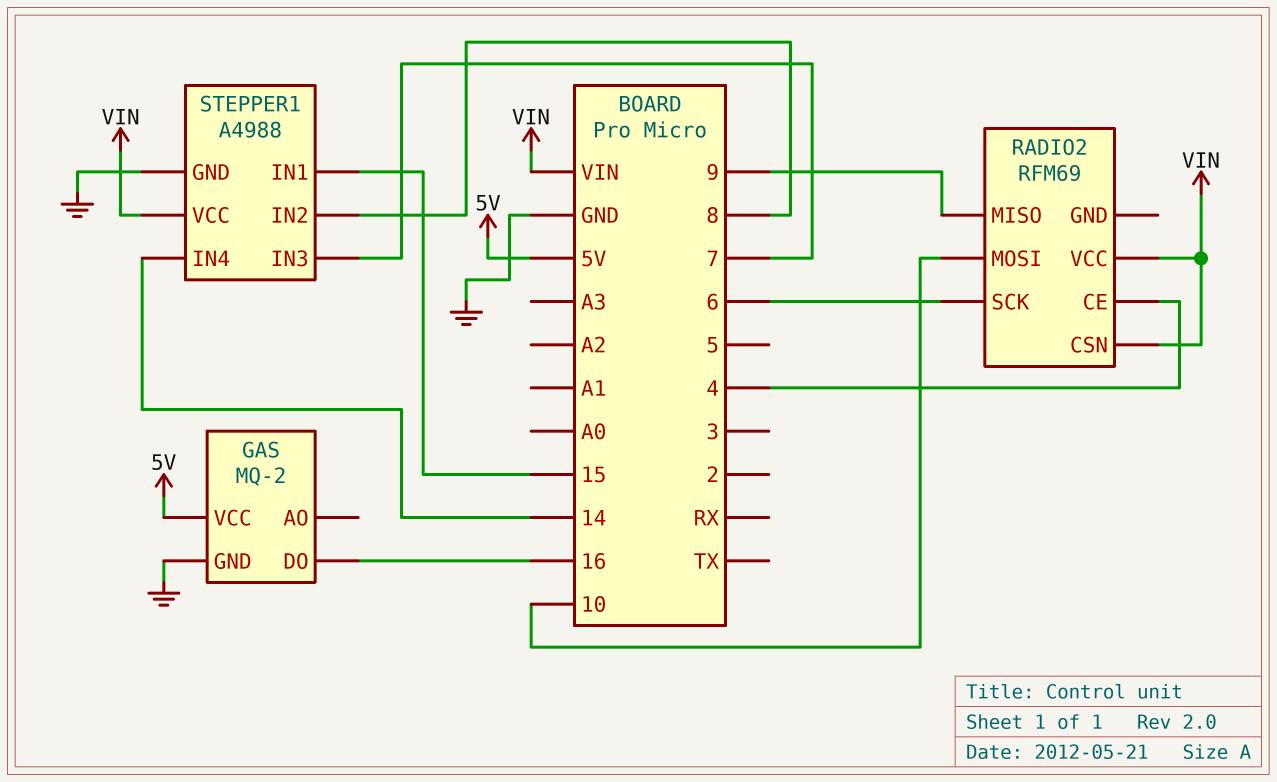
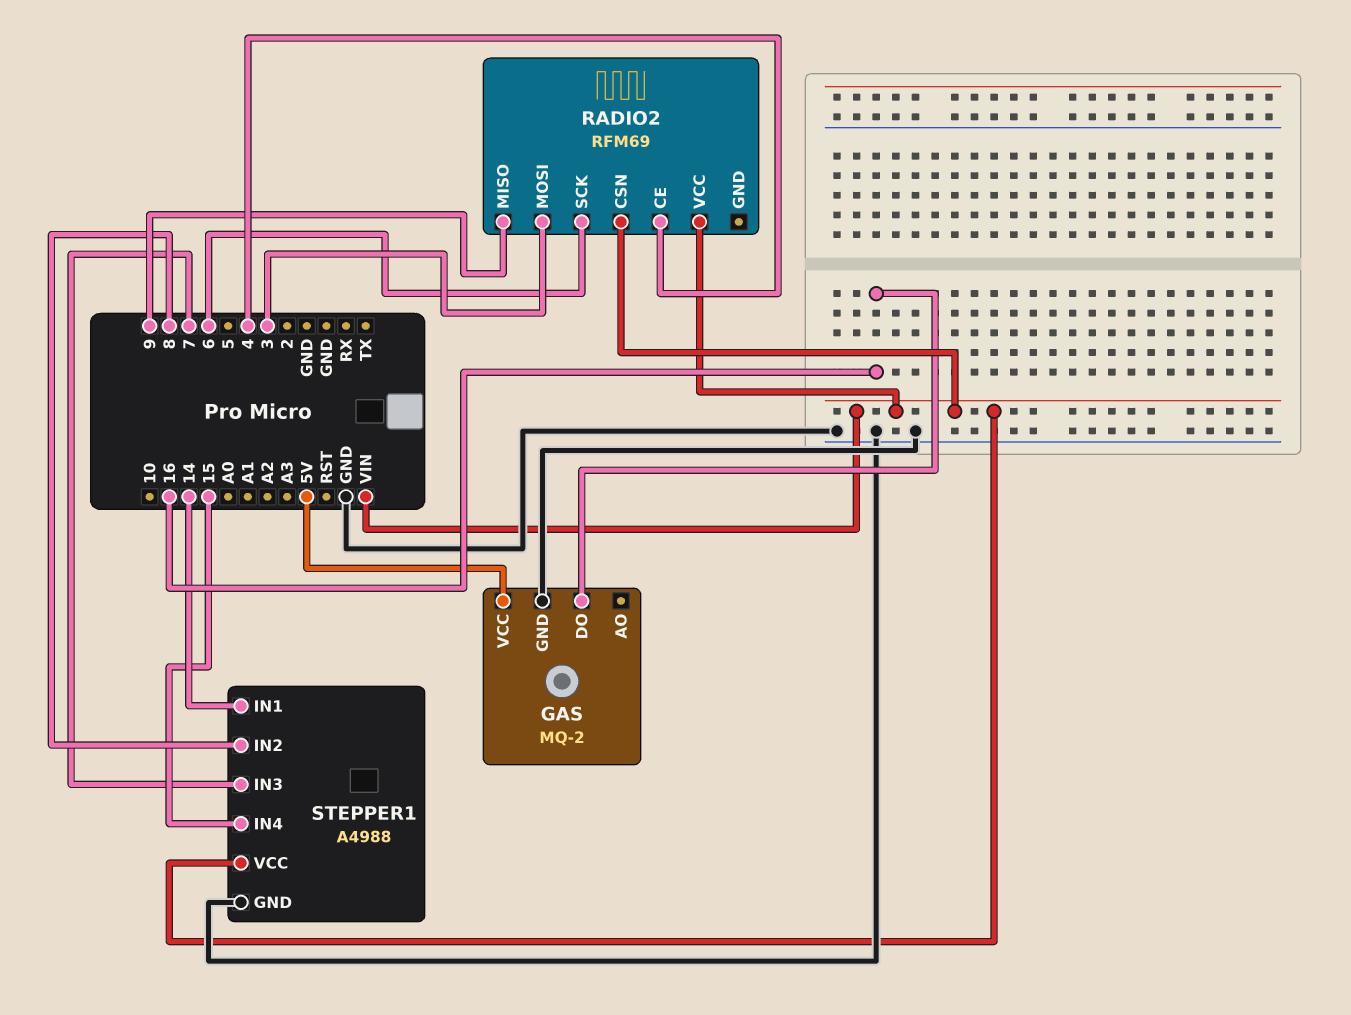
RADIO2 pin MOSI: 10 -> 3
STEPPER1 pin IN1: 15 -> 14
STEPPER1 pin IN4: 14 -> 15

